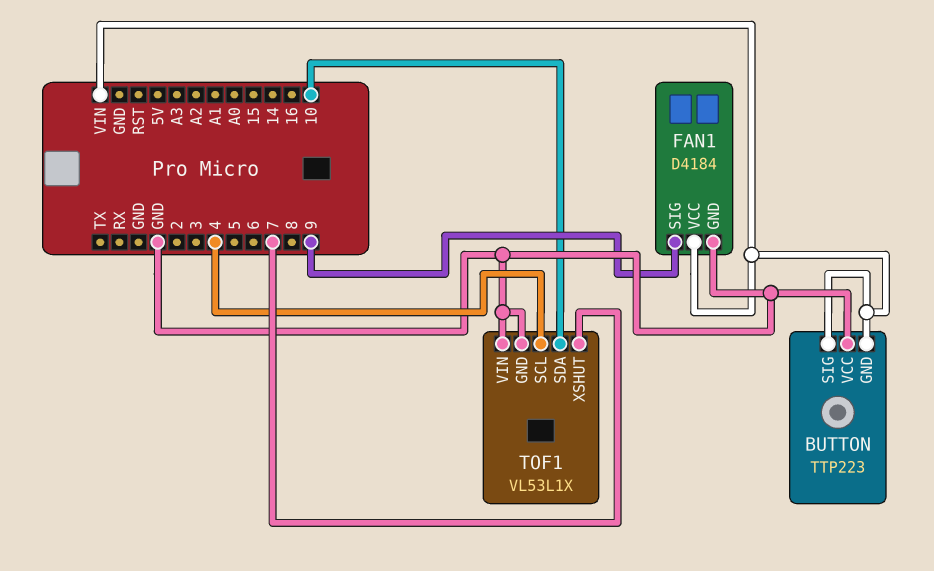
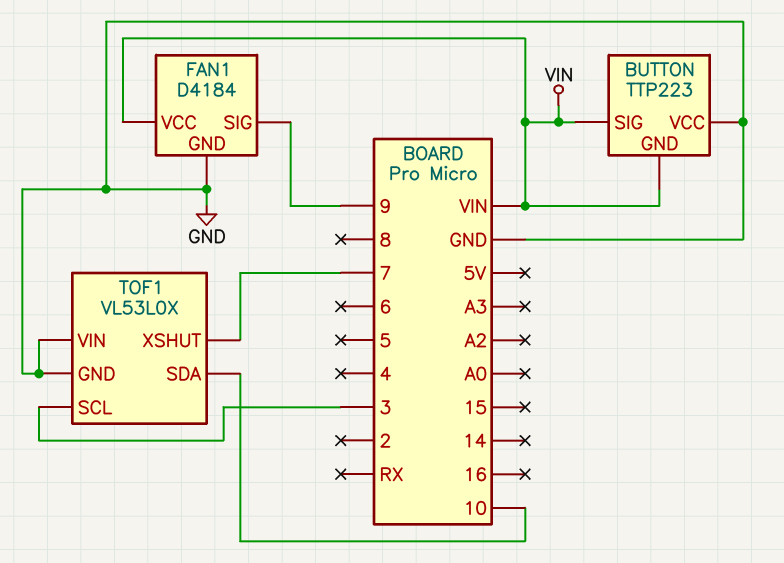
TOF1: VL53L1X -> VL53L0X
TOF1 pin SCL: 4 -> 3

